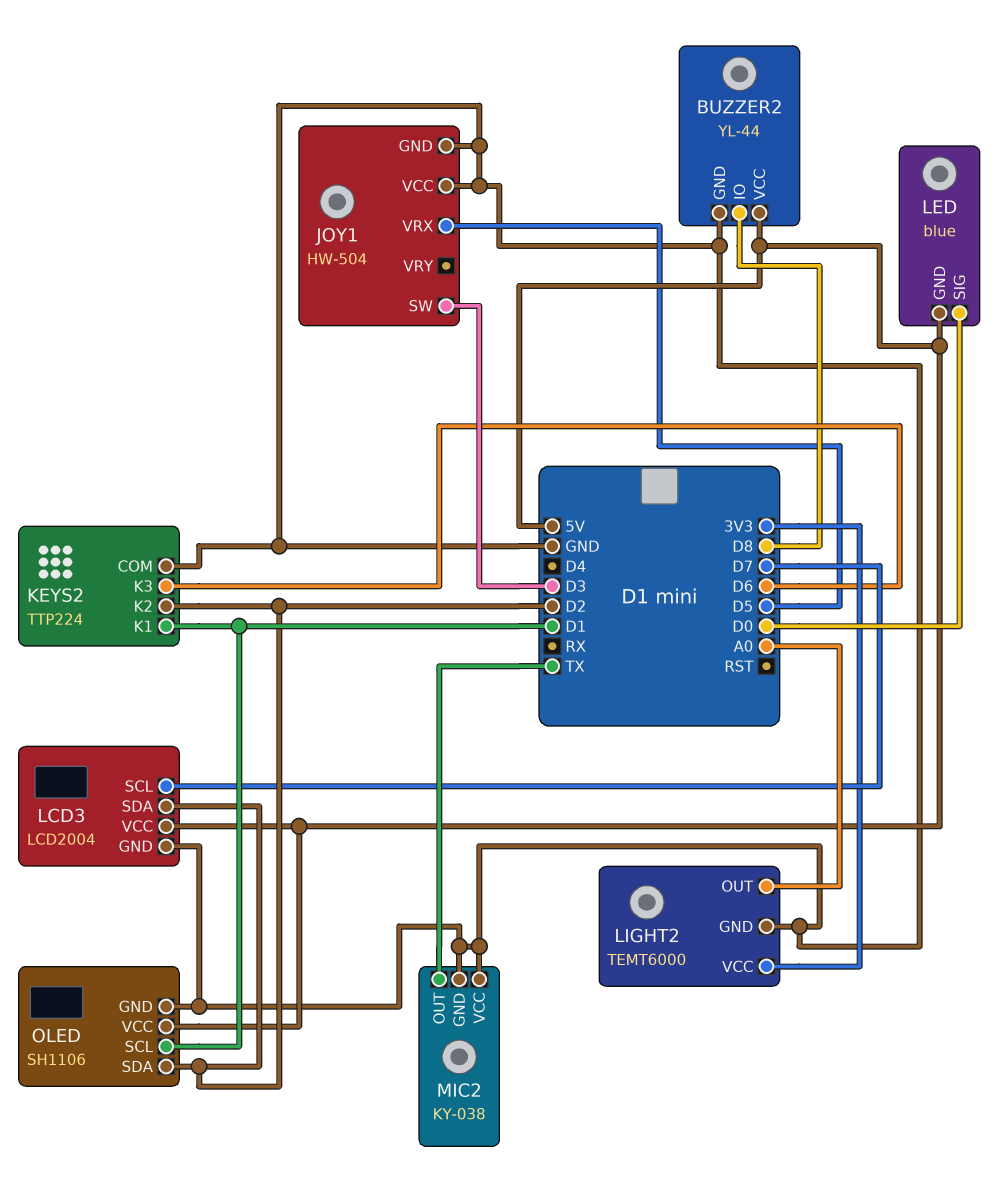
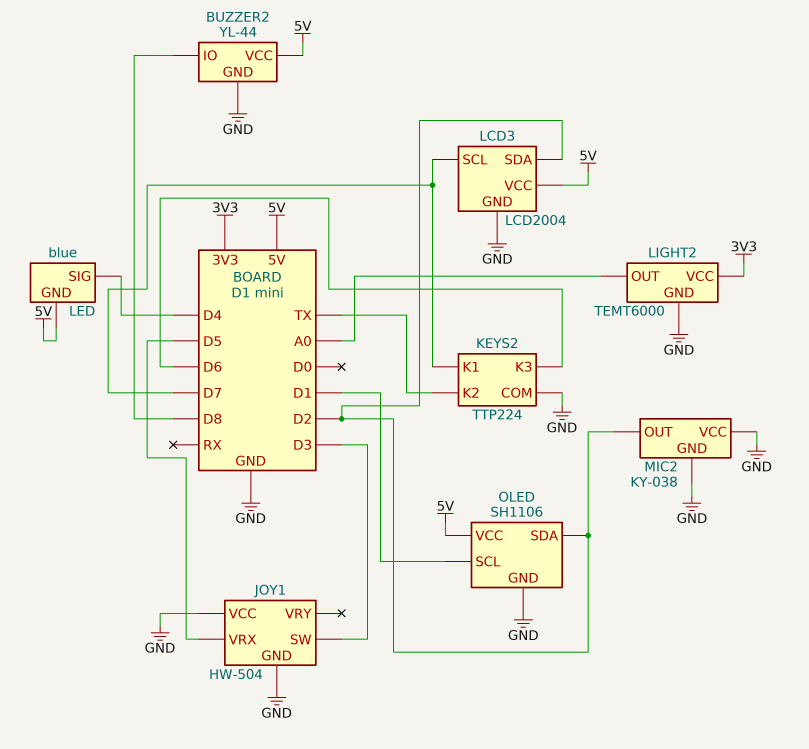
KEYS2 pin K1: D1 -> D7
KEYS2 pin K2: D2 -> TX
LED pin SIG: D0 -> D4
MIC2 pin OUT: TX -> D2

